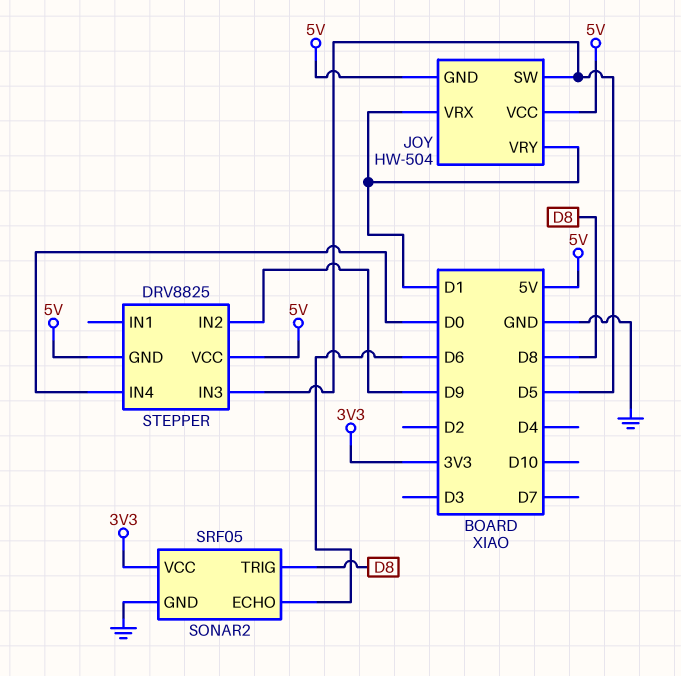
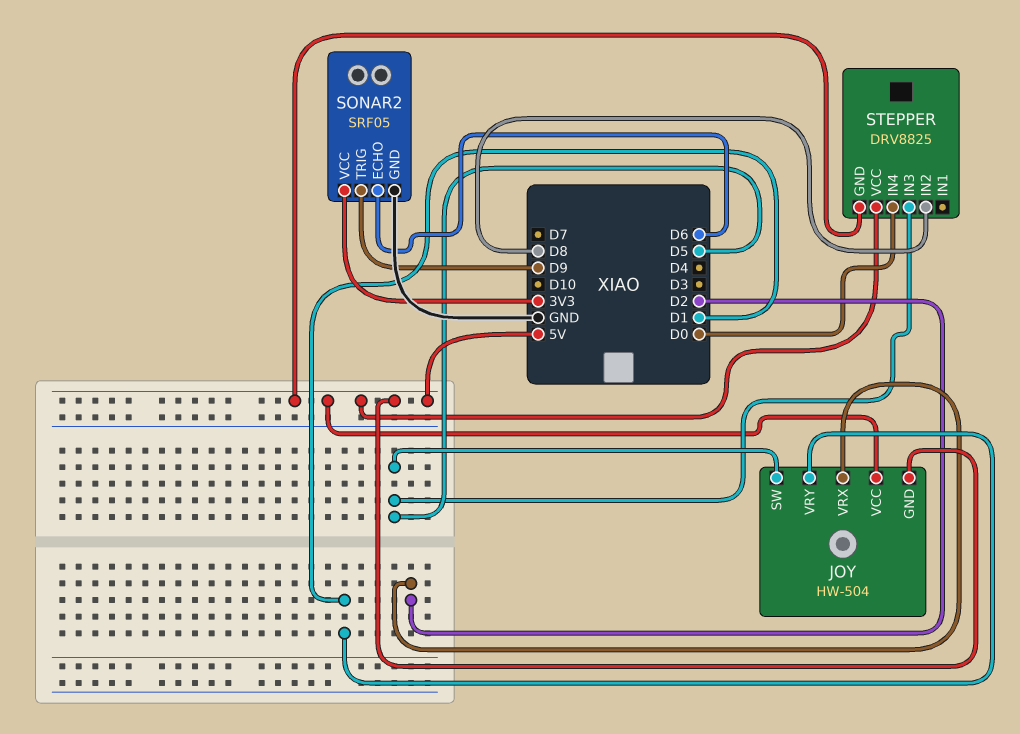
JOY pin VRX: D1 -> D2
SONAR2 pin TRIG: D8 -> D9
STEPPER pin IN2: D9 -> D8

